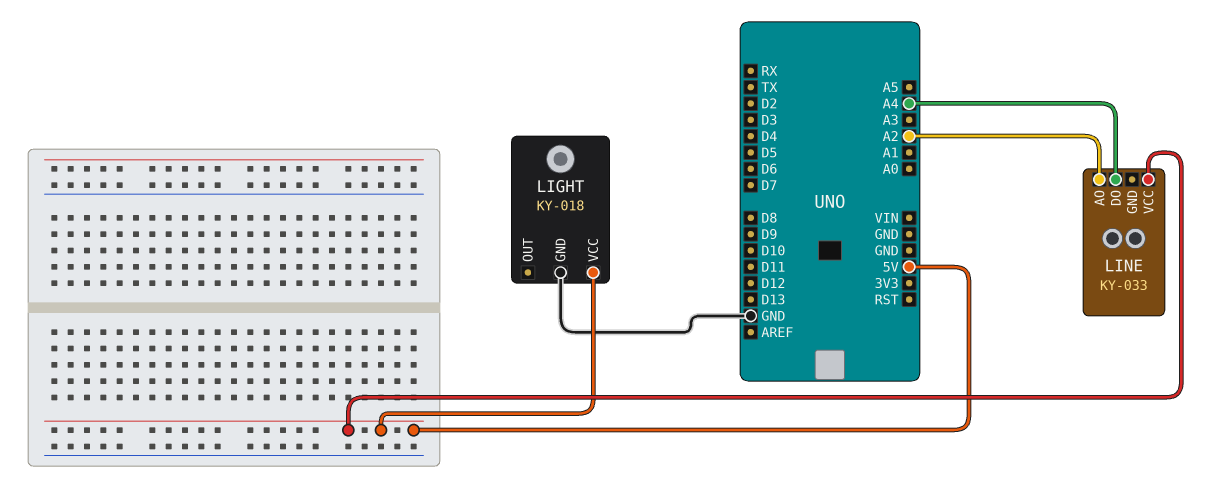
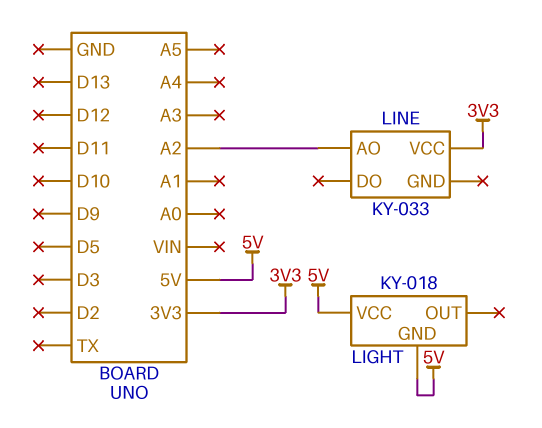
LIGHT pin GND: GND -> 5V
LINE pin DO: A4 -> none
LINE pin VCC: 5V -> 3V3

